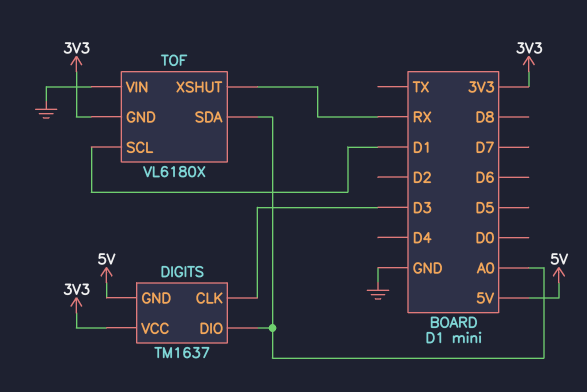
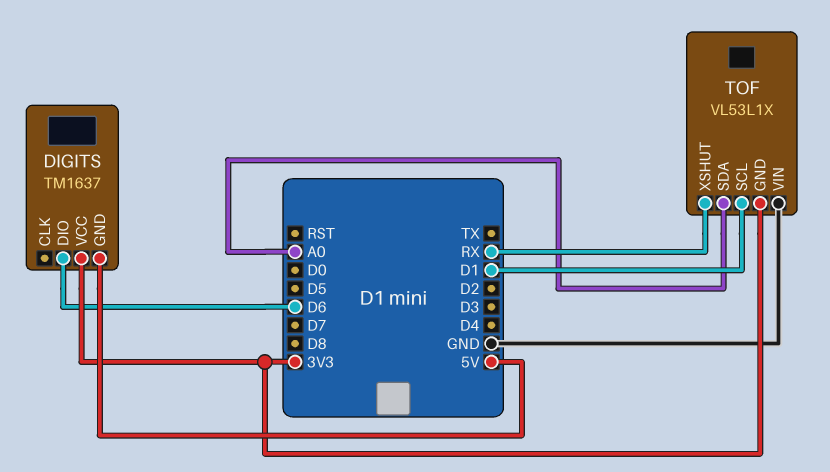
DIGITS pin CLK: D3 -> none
DIGITS pin DIO: A0 -> D6
TOF: VL6180X -> VL53L1X

